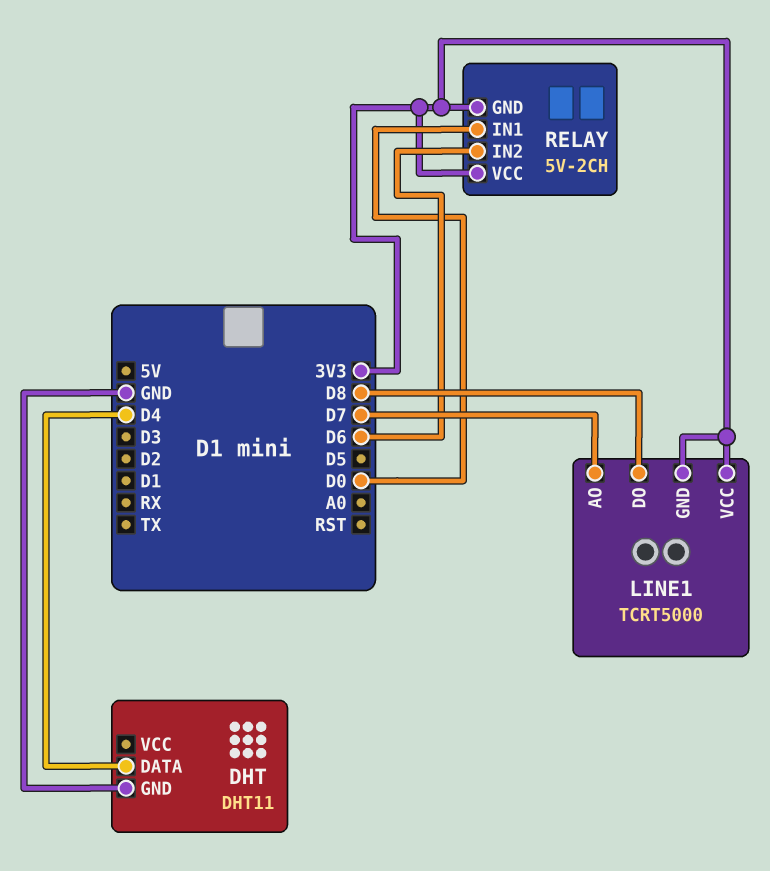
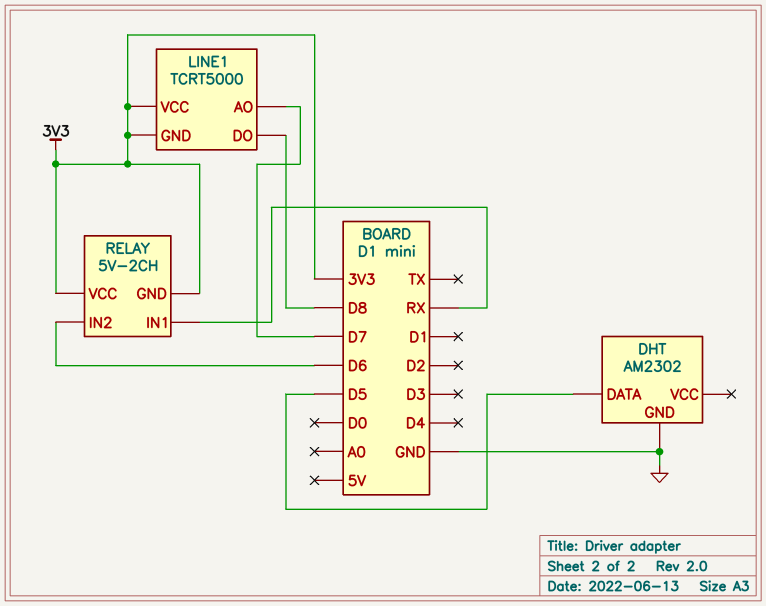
DHT: DHT11 -> AM2302
DHT pin DATA: D4 -> D5
RELAY pin IN1: D0 -> RX

